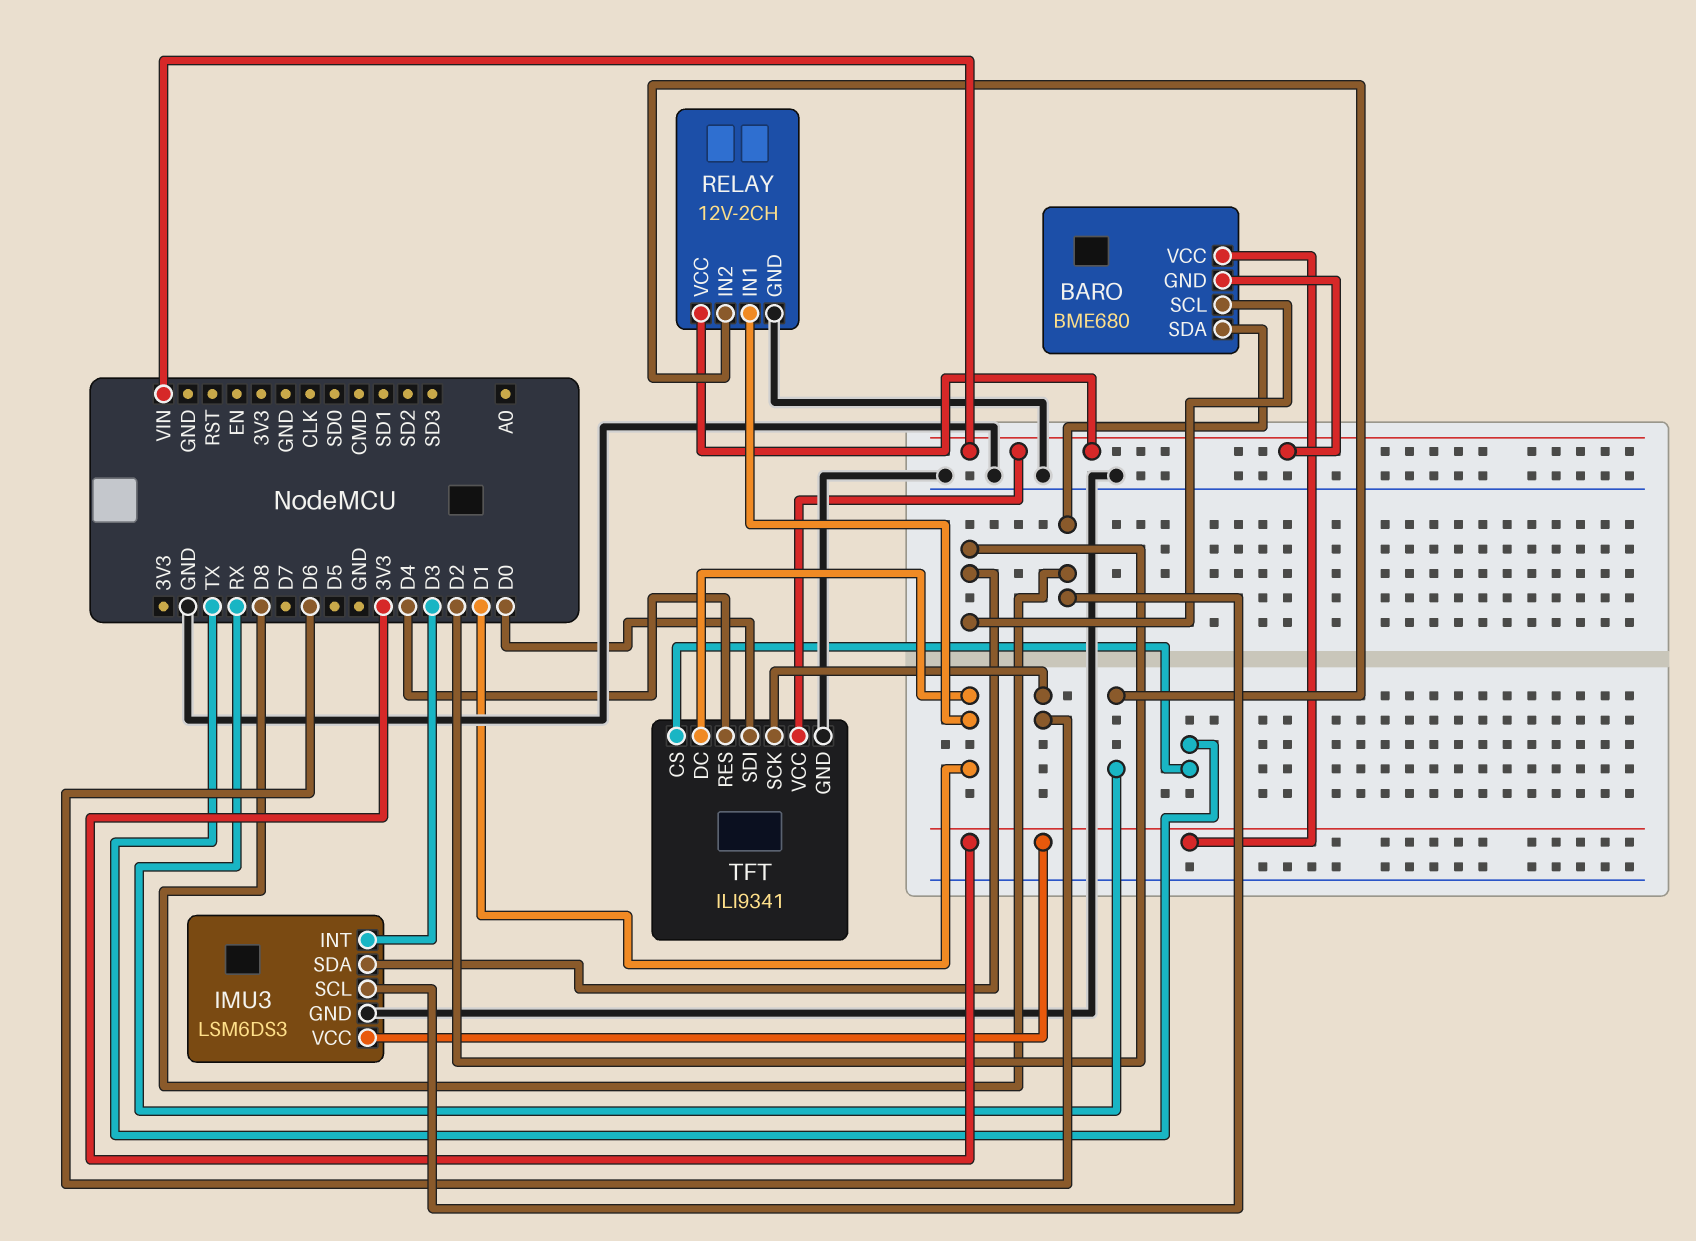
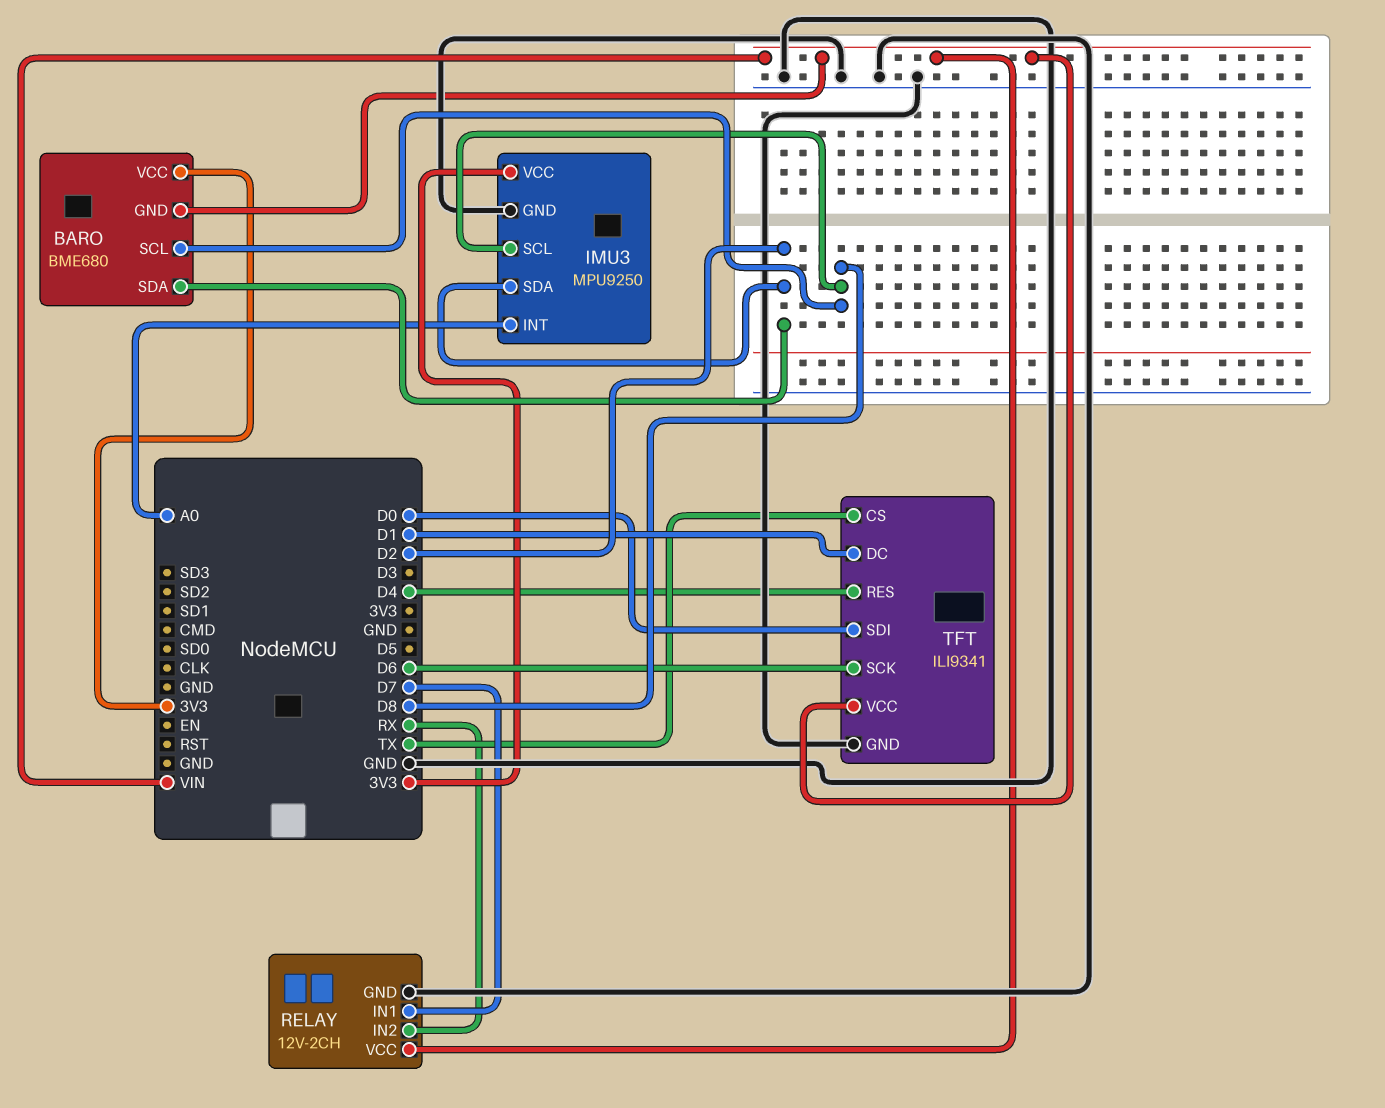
BARO pin SCL: D2 -> D8
BARO pin SDA: D8 -> D2
IMU3: LSM6DS3 -> MPU9250
IMU3 pin INT: D3 -> A0
RELAY pin IN1: D1 -> D7

